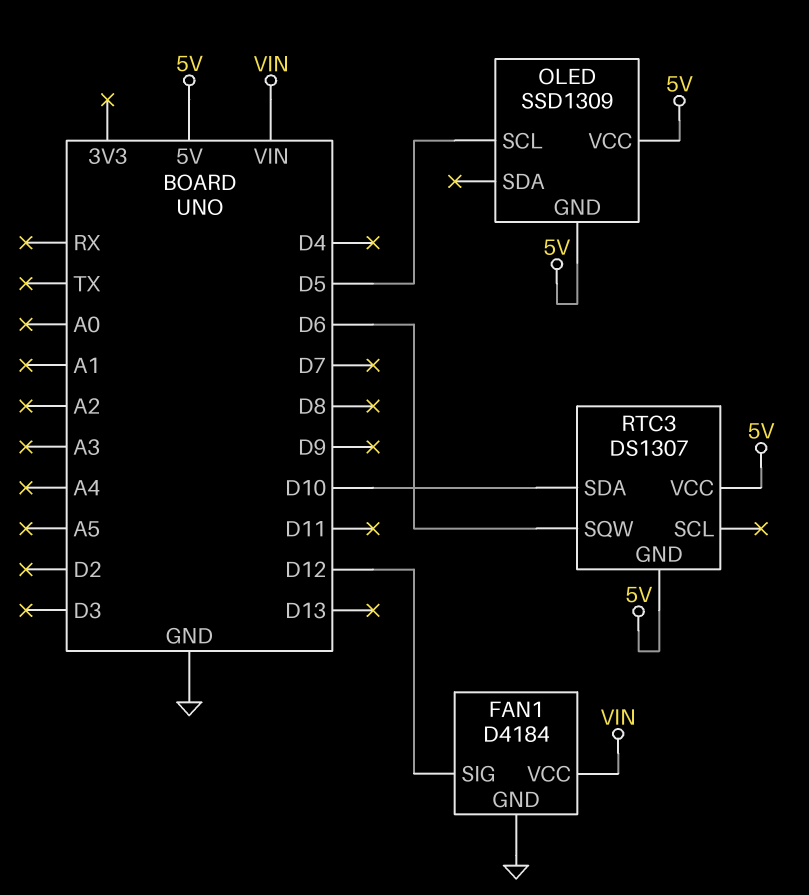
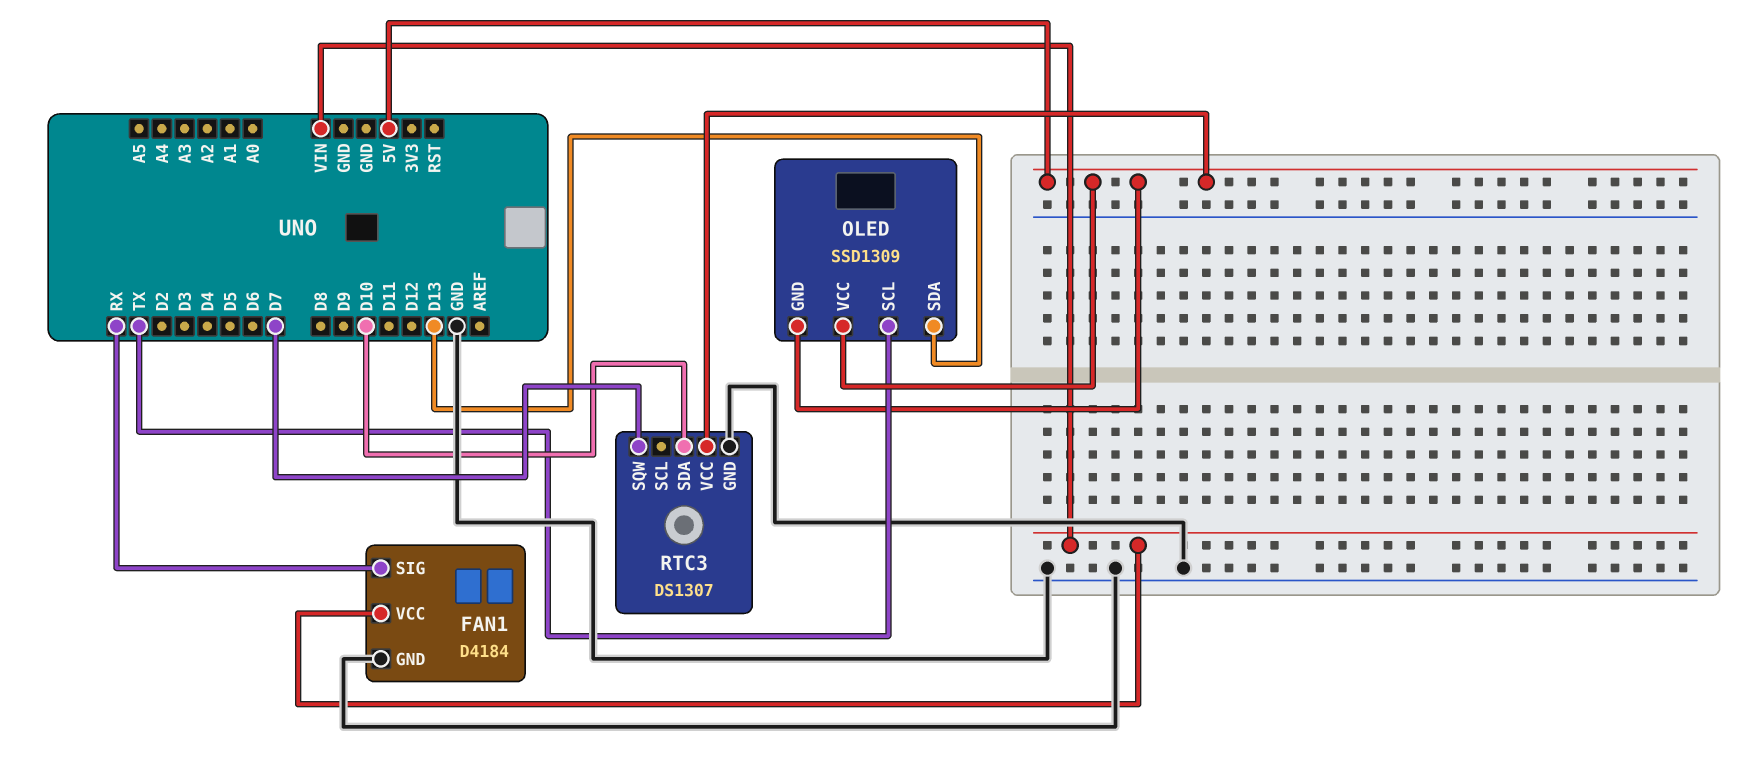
FAN1 pin SIG: D12 -> RX
OLED pin SCL: D5 -> TX
OLED pin SDA: none -> D13
RTC3 pin GND: 5V -> GND
RTC3 pin SQW: D6 -> D7

